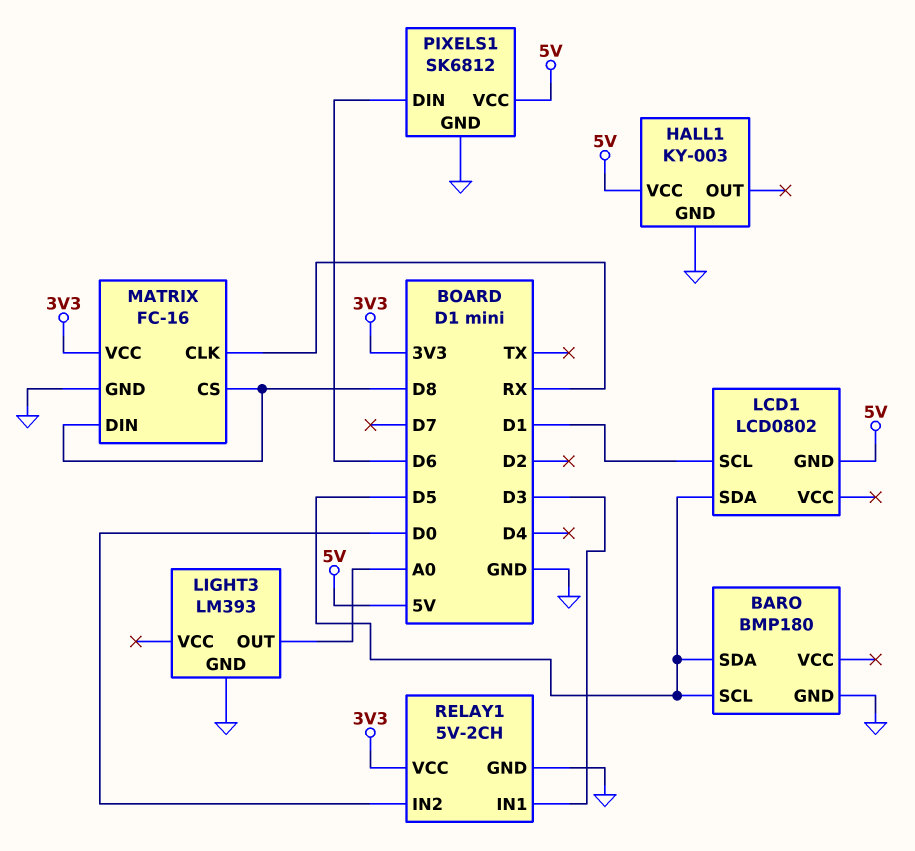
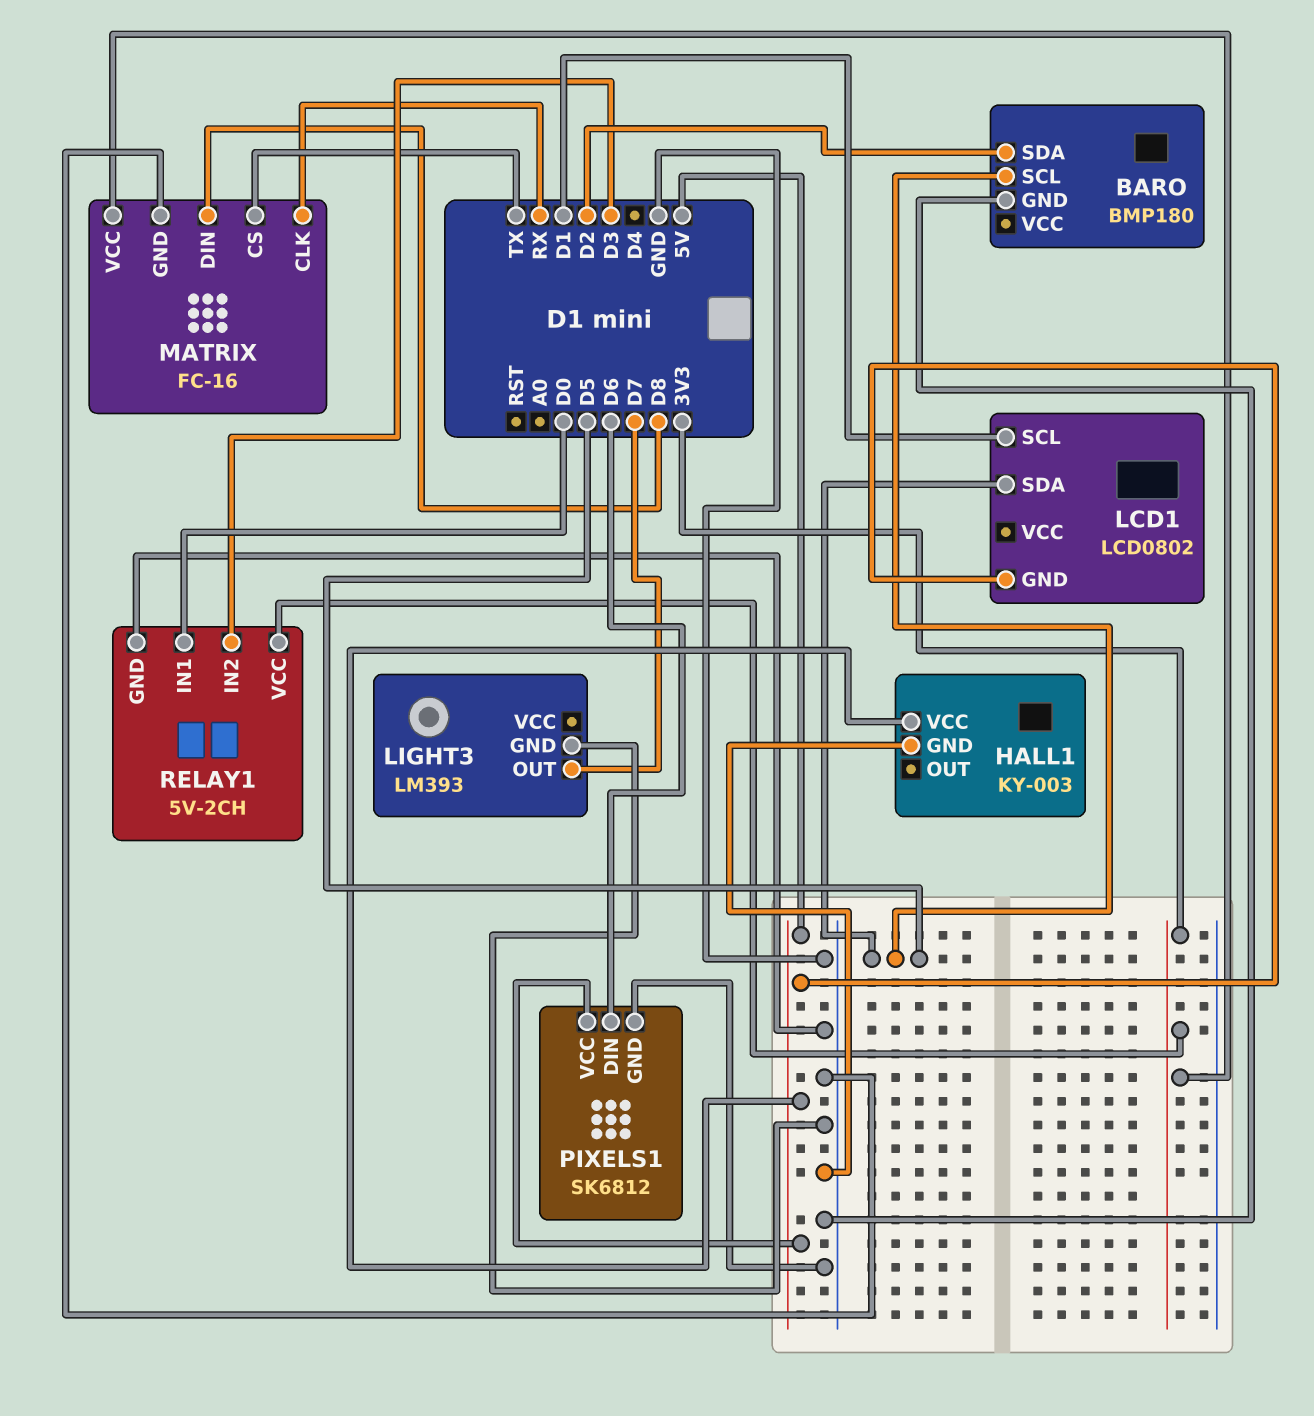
BARO pin SDA: D5 -> D2
LIGHT3 pin OUT: A0 -> D7
MATRIX pin CS: D8 -> TX
RELAY1 pin IN1: D3 -> D0
RELAY1 pin IN2: D0 -> D3

